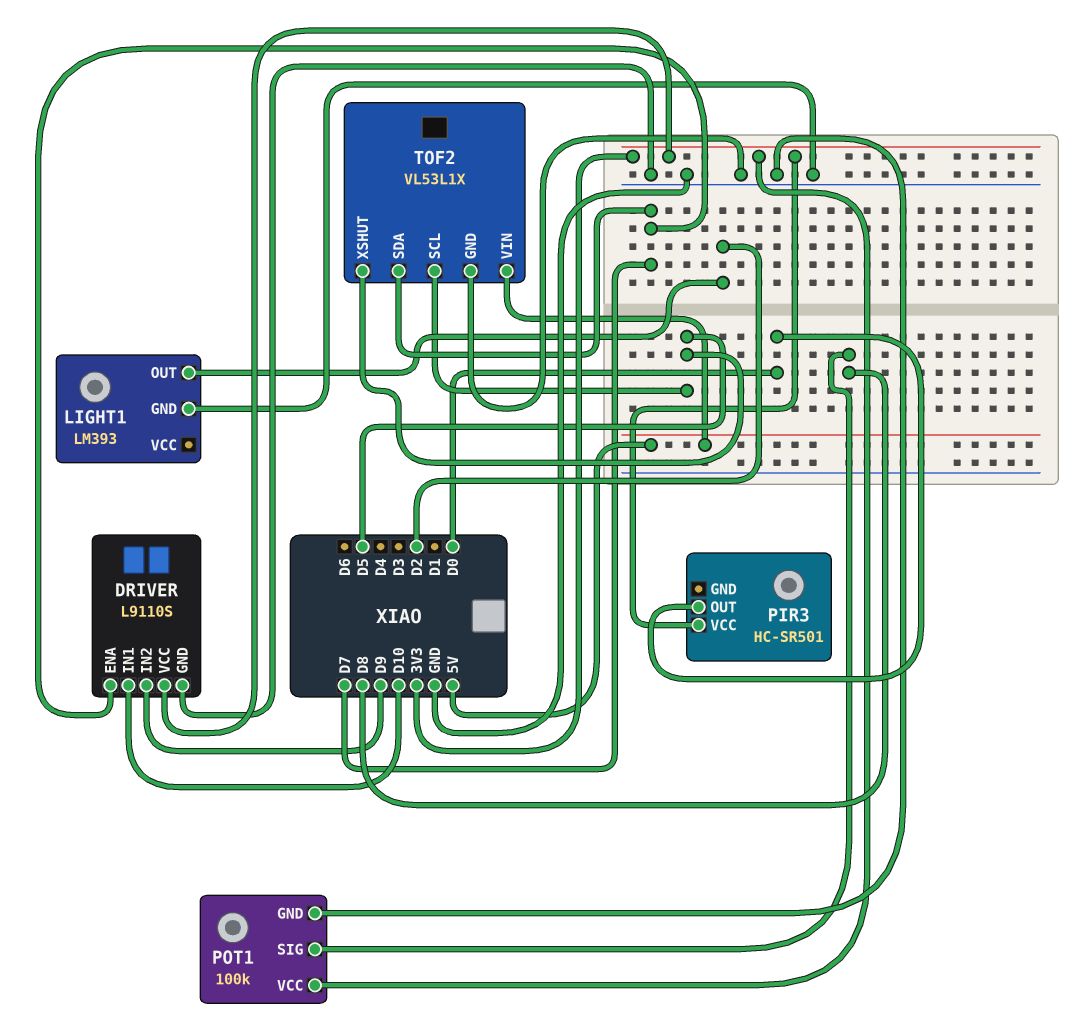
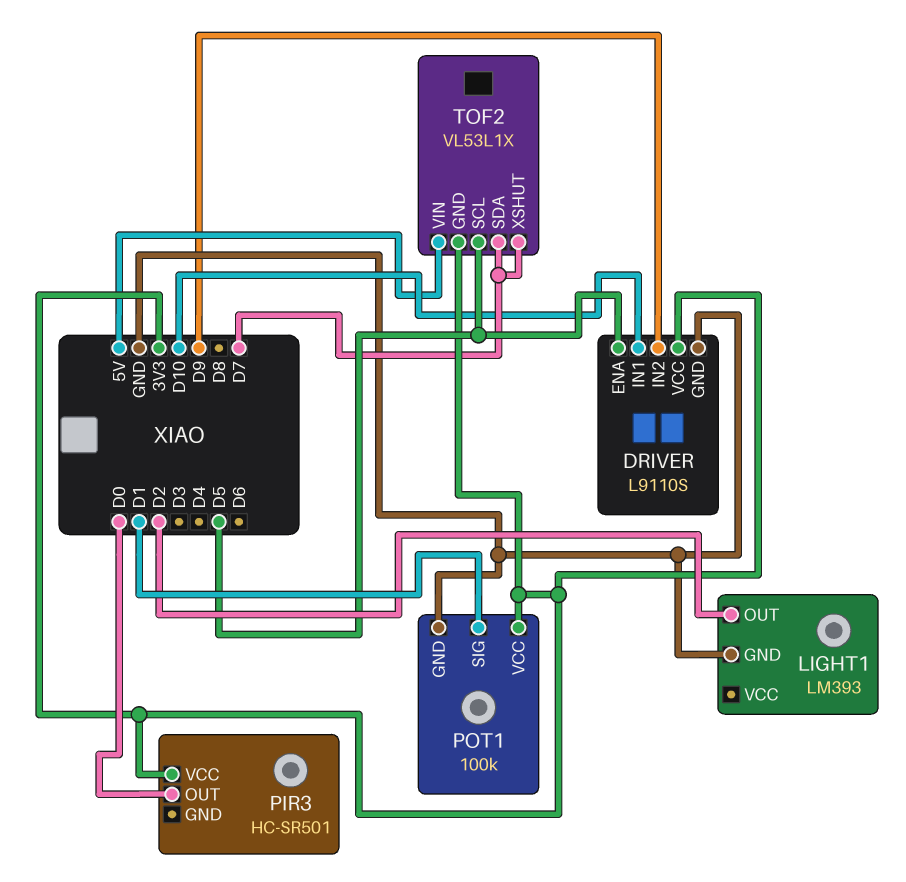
DRIVER pin ENA: D7 -> D5
POT1 pin SIG: D8 -> D1
TOF2 pin GND: GND -> 3V3
TOF2 pin XSHUT: D5 -> D7

